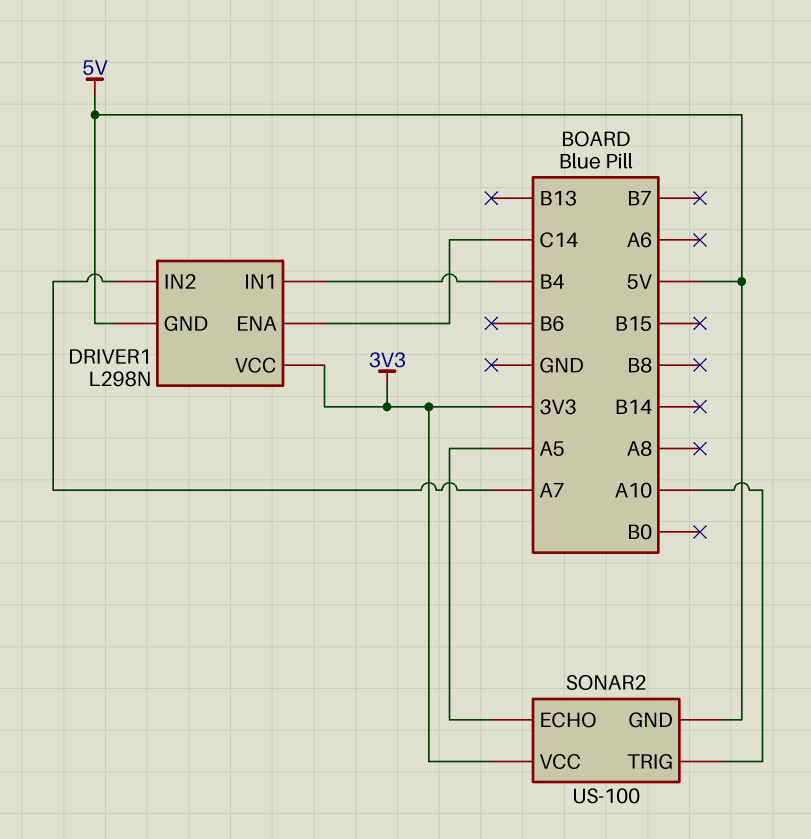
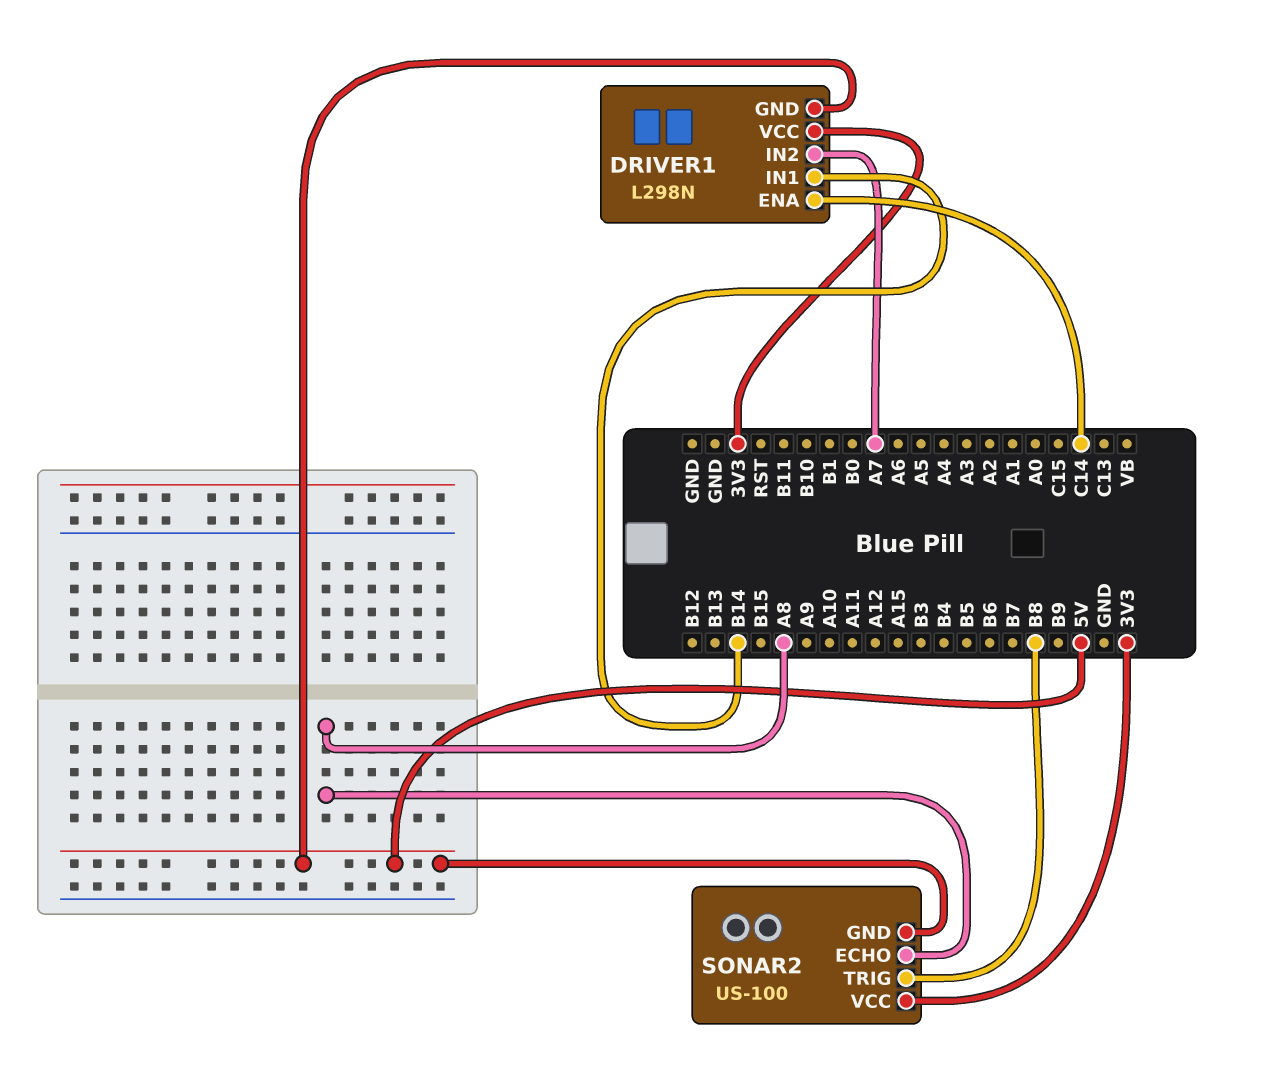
DRIVER1 pin IN1: B4 -> B14
SONAR2 pin ECHO: A5 -> A8
SONAR2 pin TRIG: A10 -> B8

